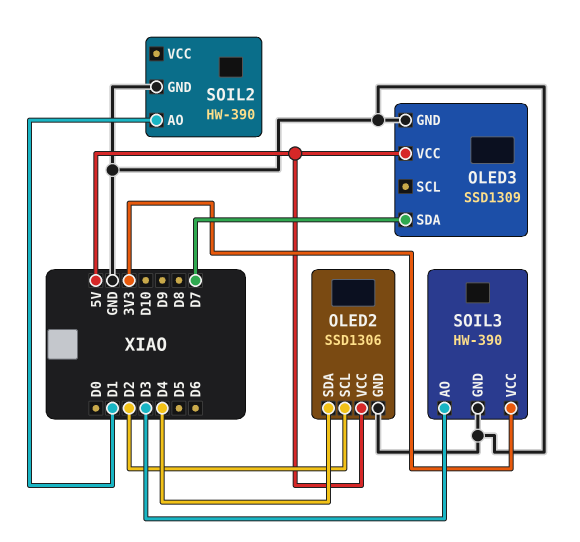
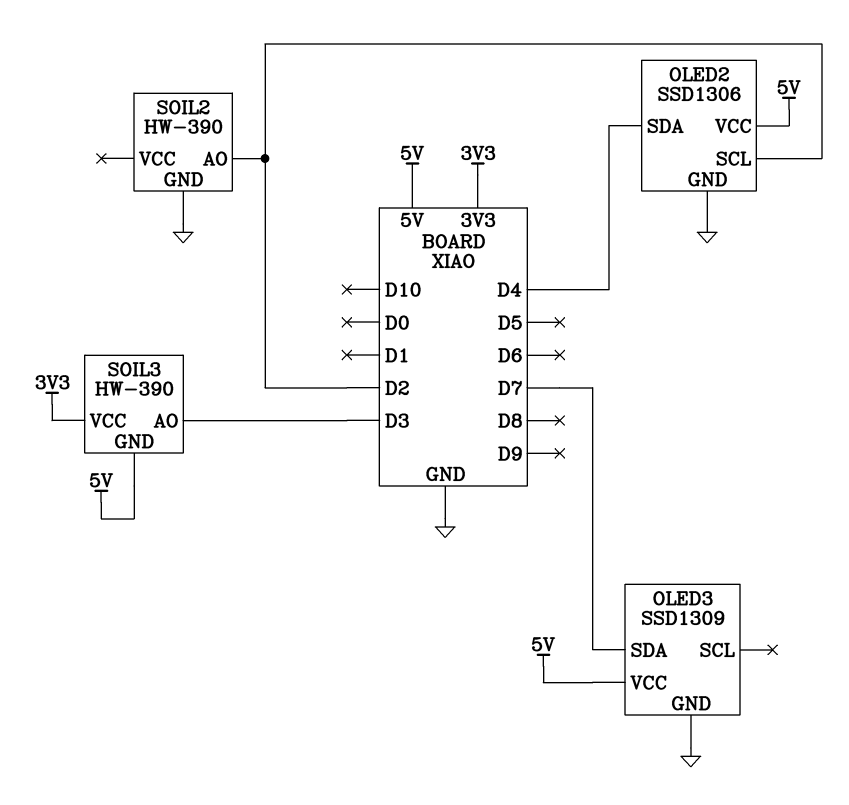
SOIL2 pin AO: D1 -> D2
SOIL3 pin GND: GND -> 5V

